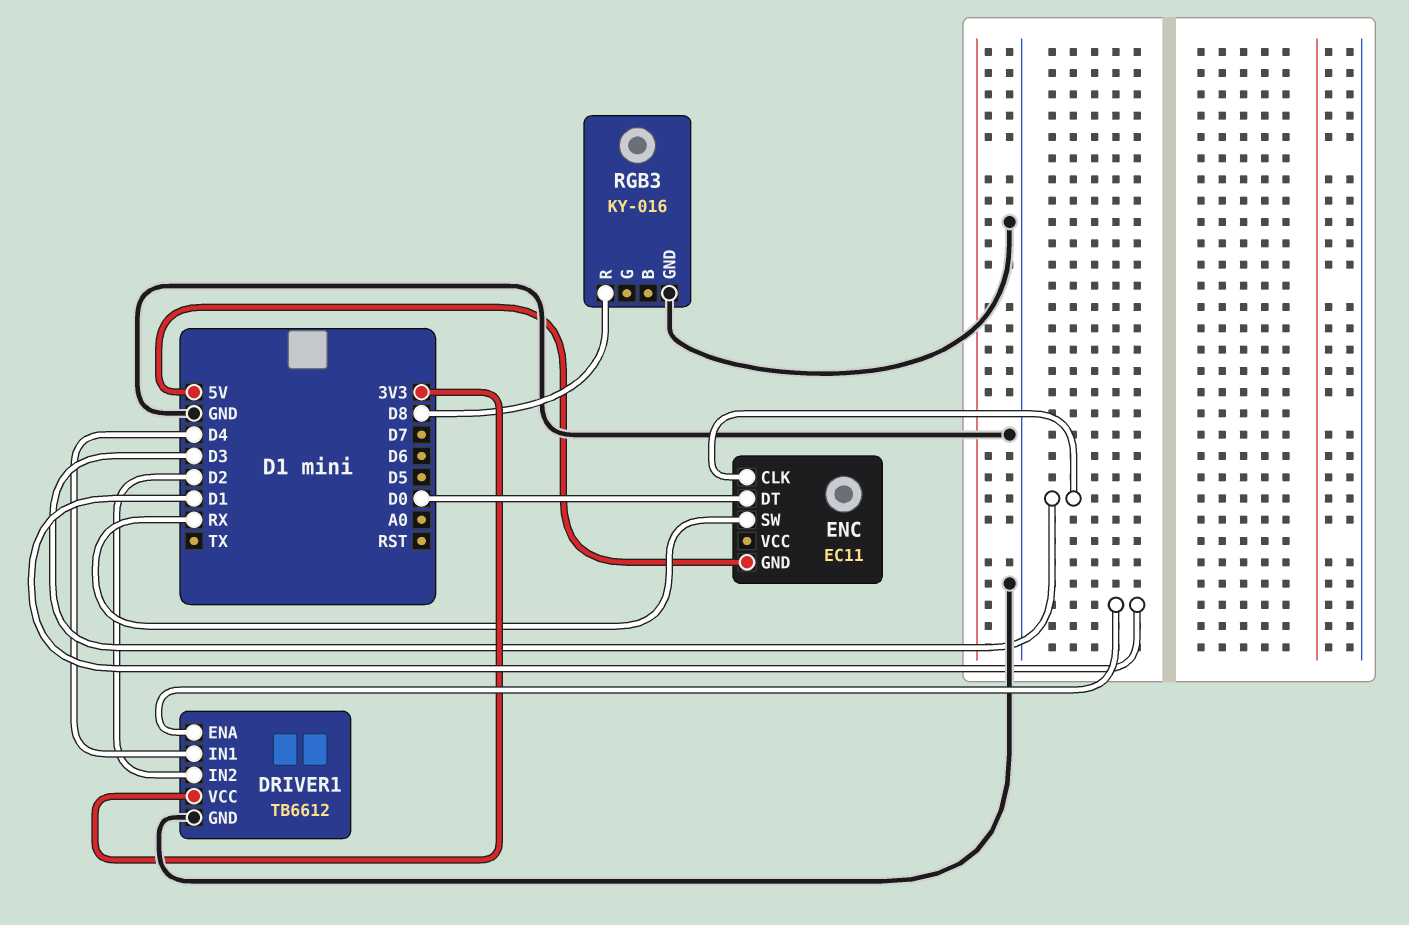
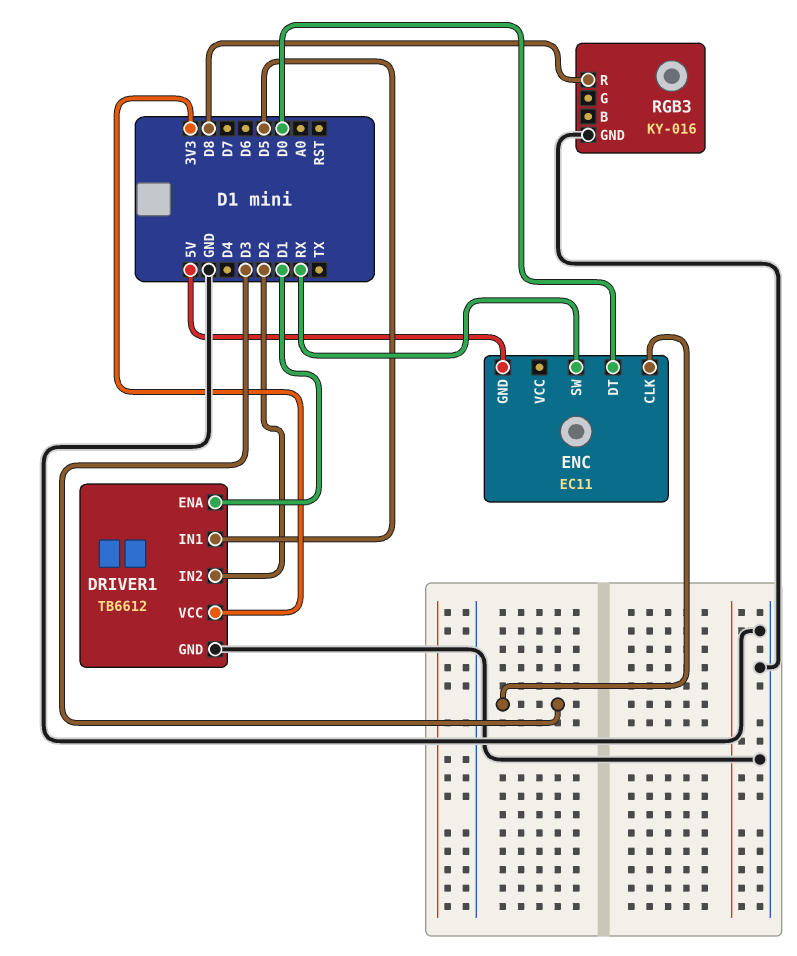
DRIVER1 pin IN1: D4 -> D5

